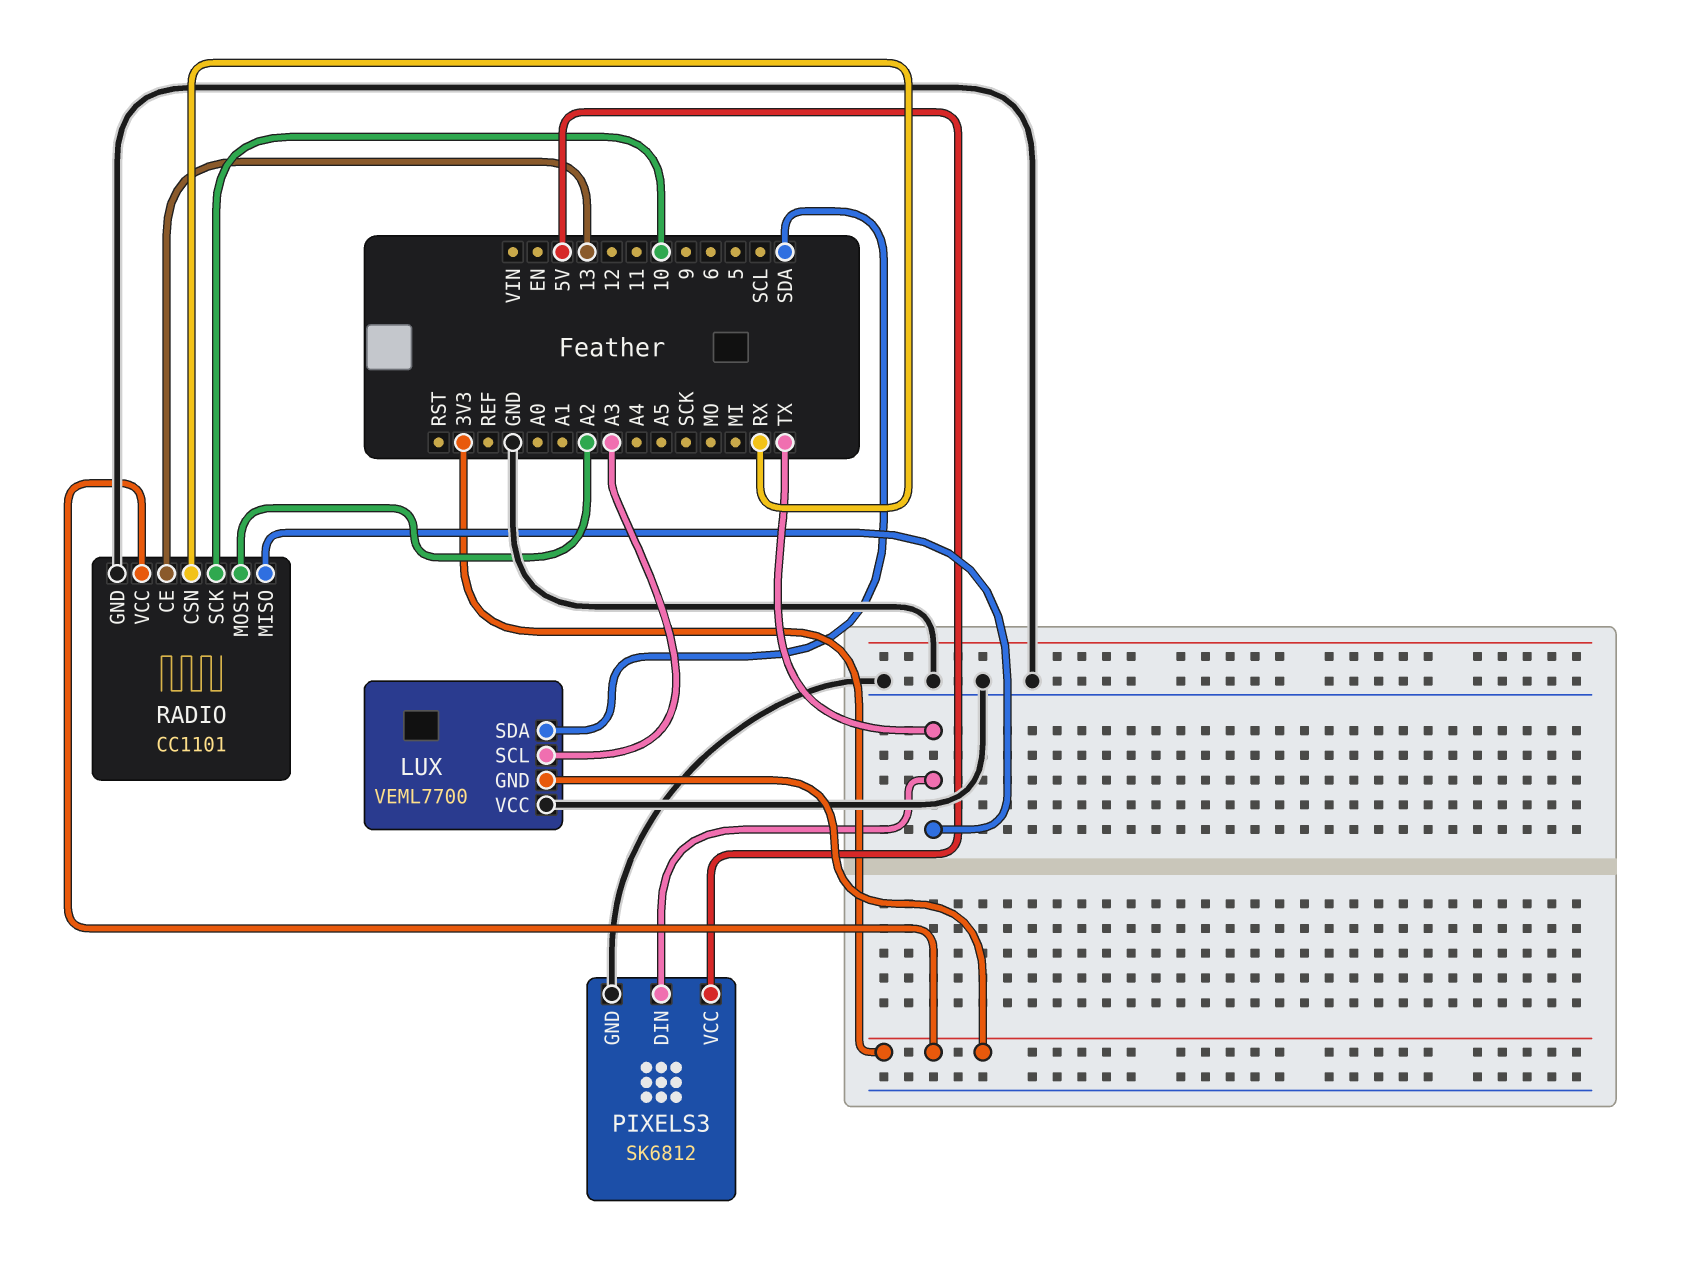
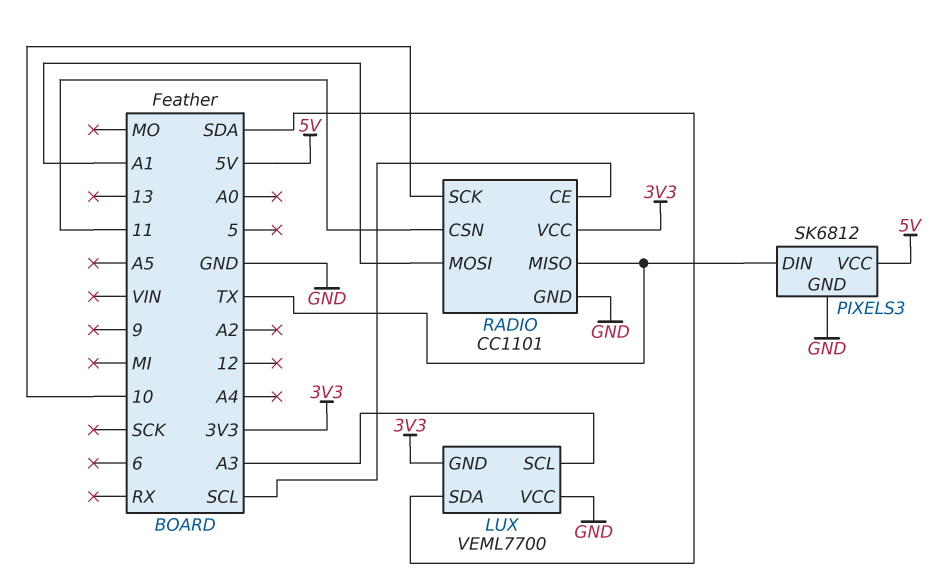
RADIO pin CE: 13 -> SCL
RADIO pin CSN: RX -> 11
RADIO pin MOSI: A2 -> A1

